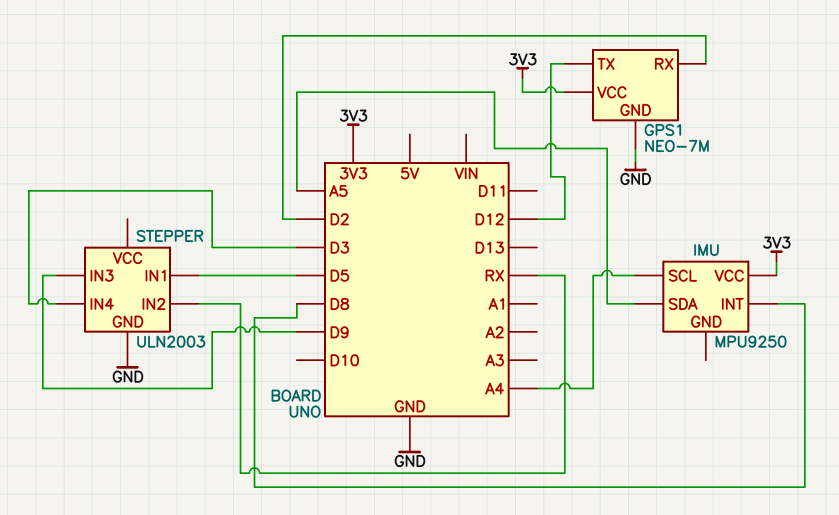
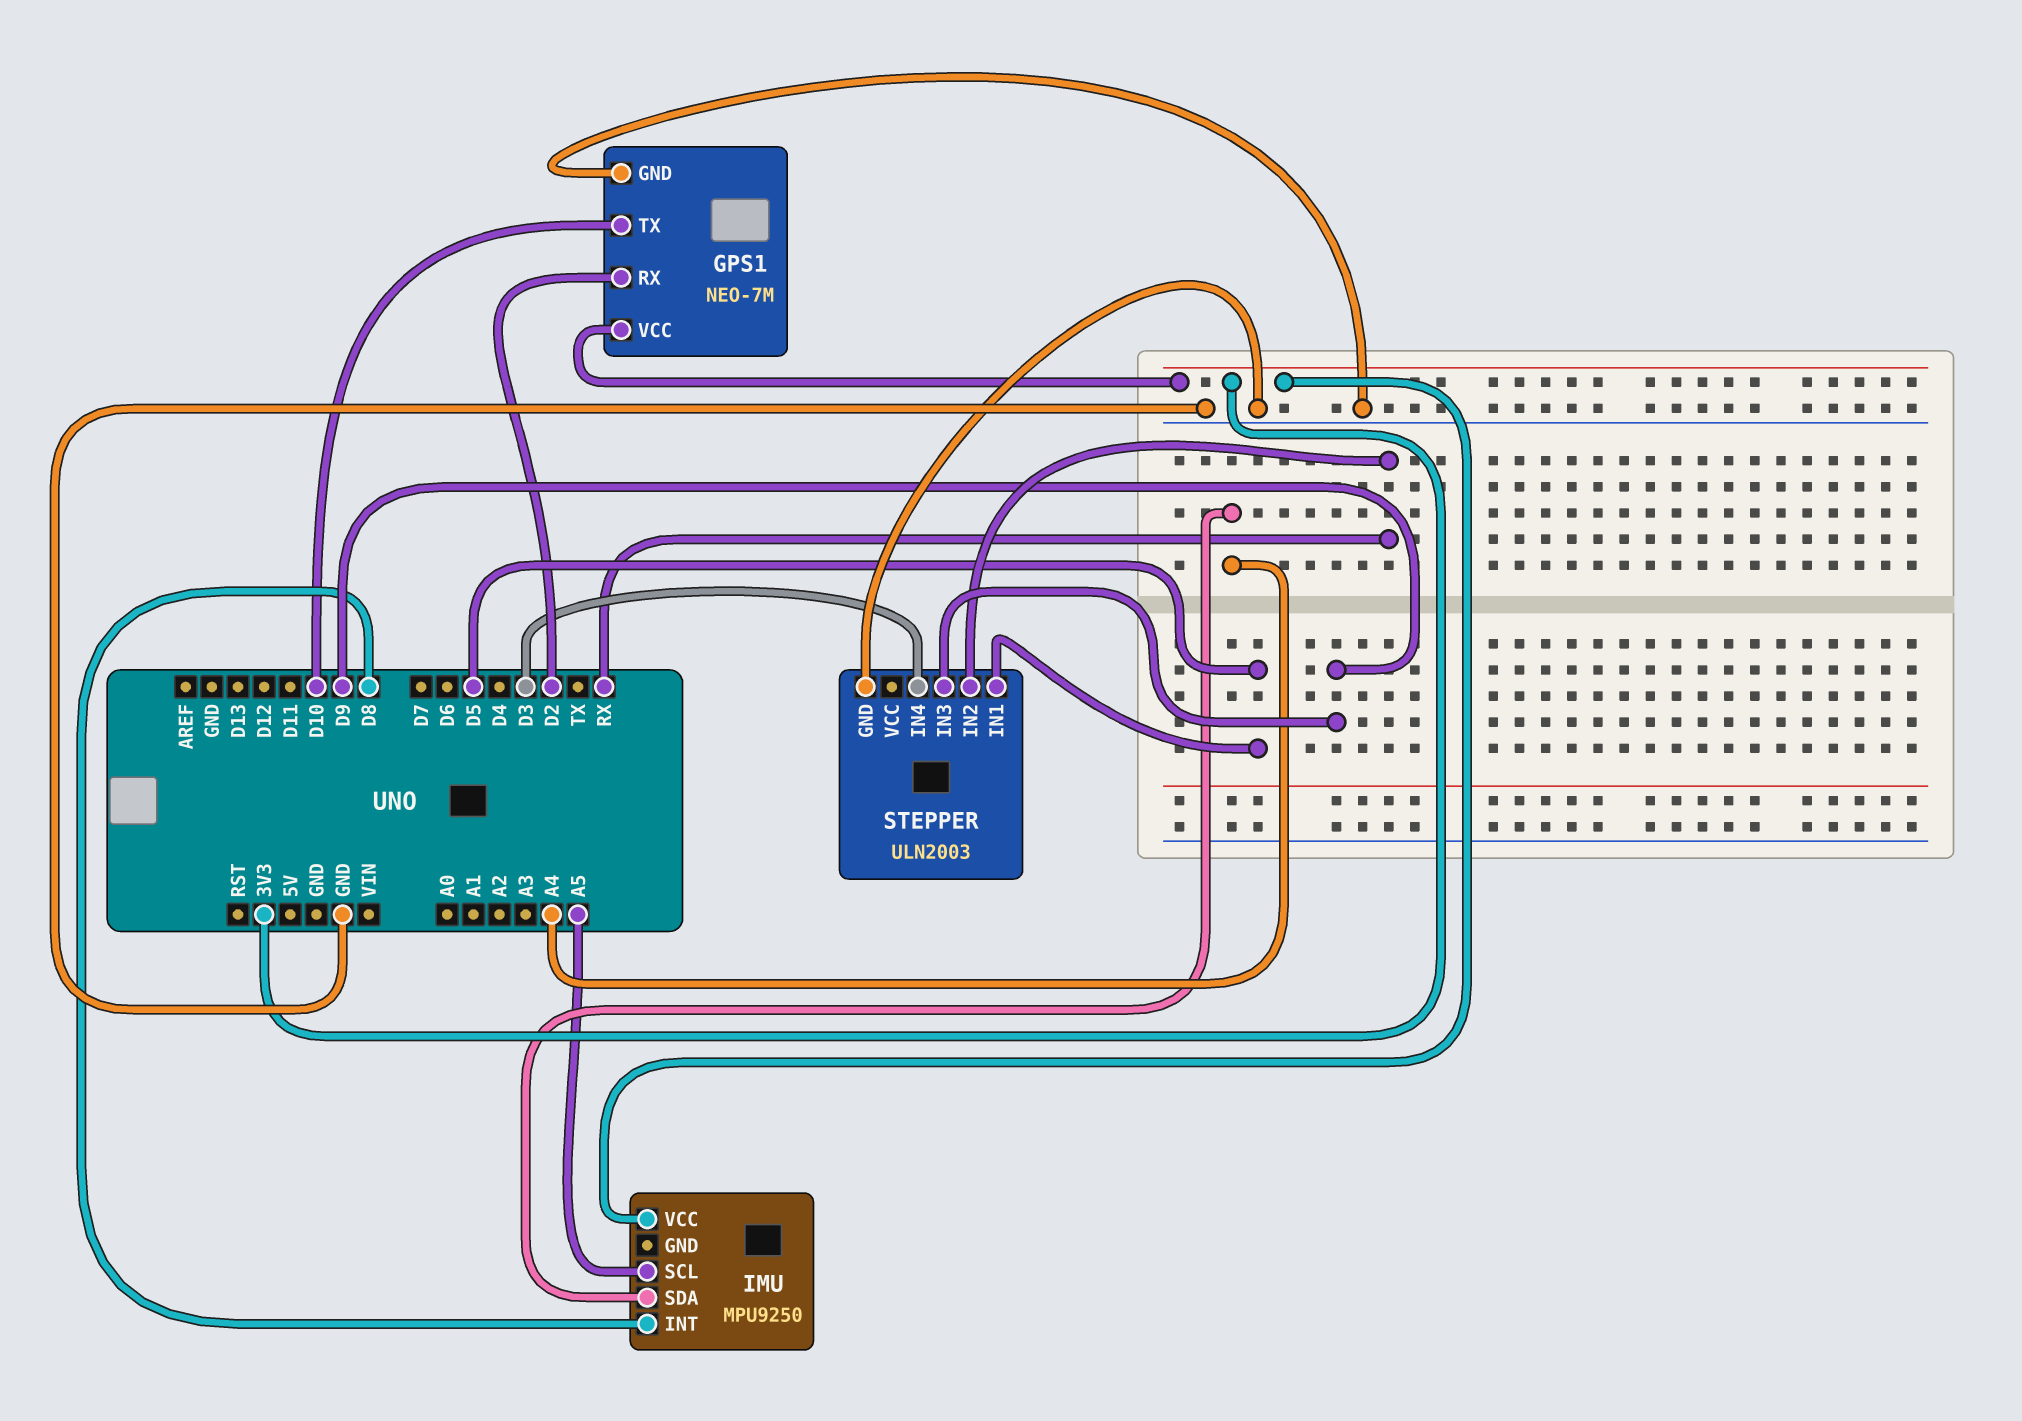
GPS1 pin TX: D12 -> D10
IMU pin SCL: A4 -> A5
IMU pin SDA: A5 -> A4

